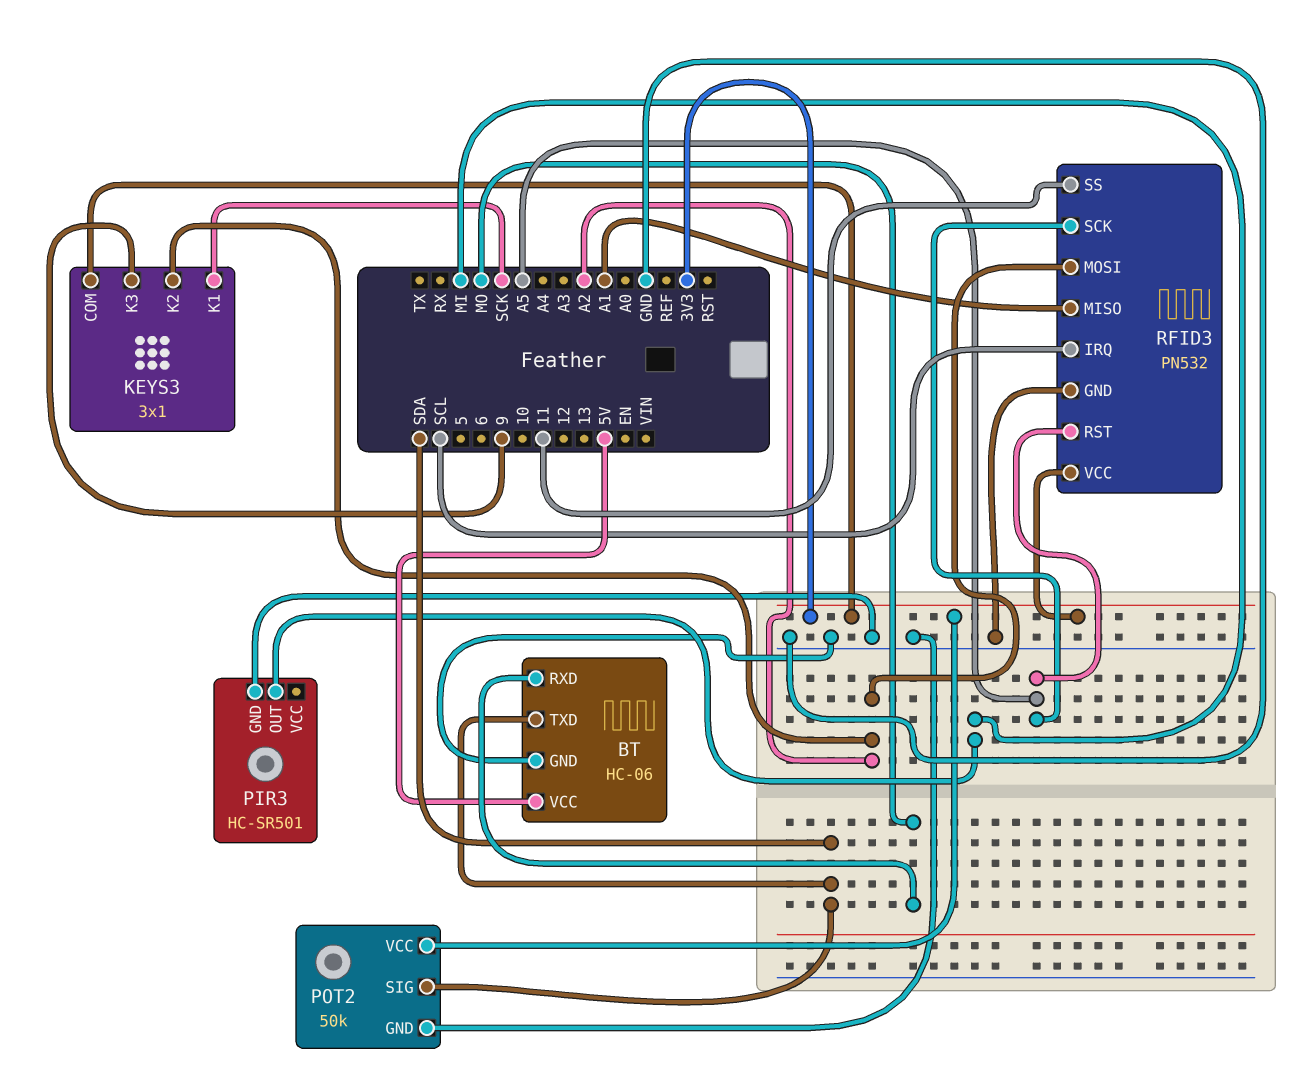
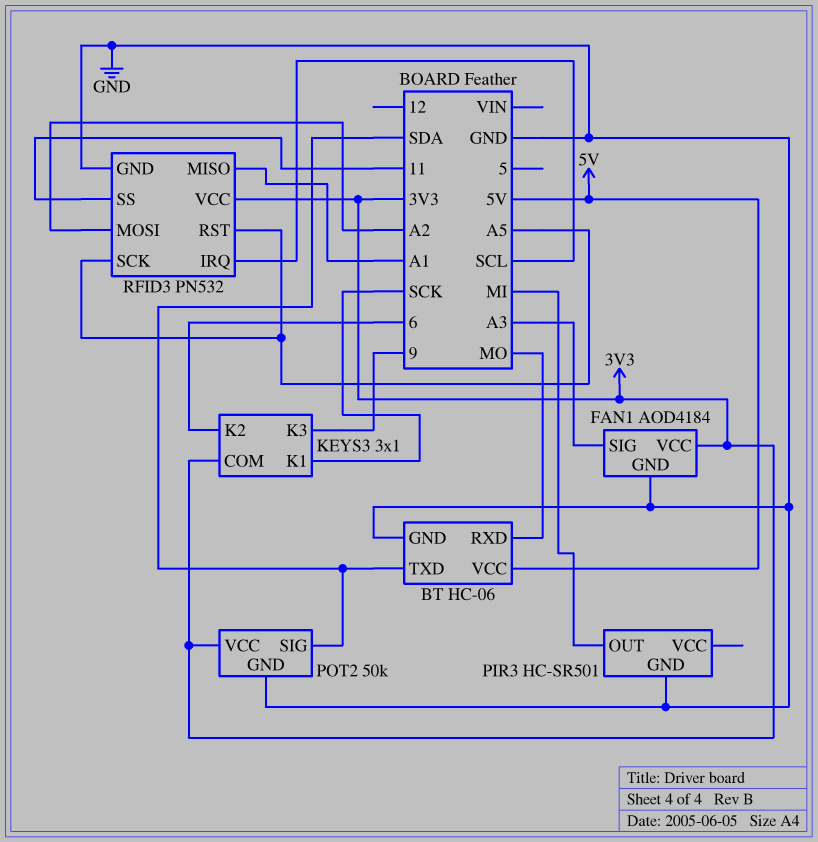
FAN1: none -> AOD4184
FAN1 pin GND: none -> GND
FAN1 pin SIG: none -> A3
FAN1 pin VCC: none -> 3V3
KEYS3 pin K2: A2 -> 6

